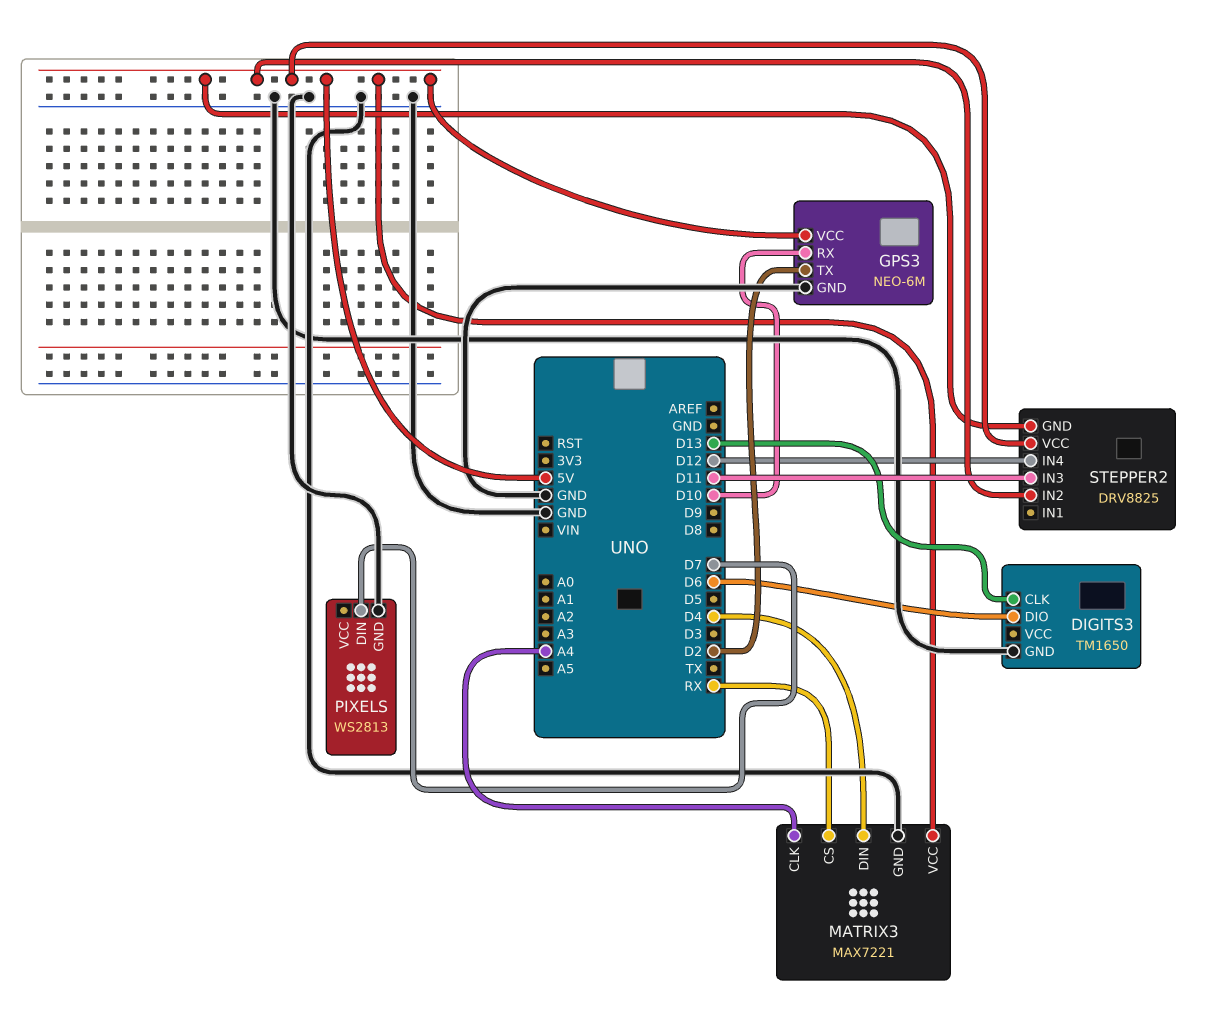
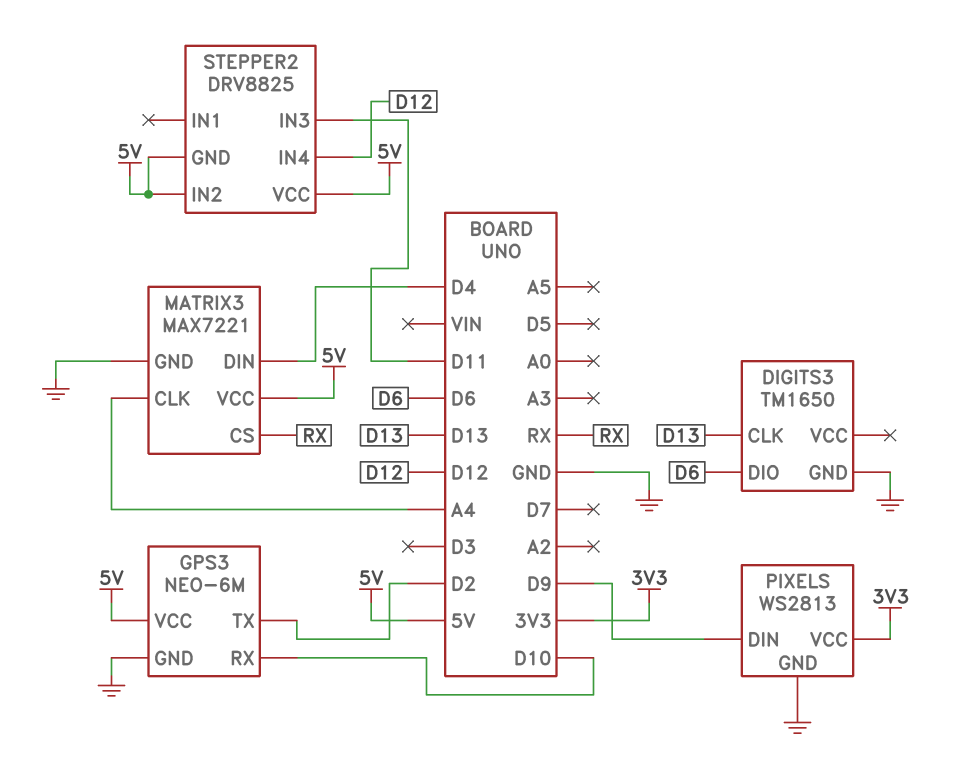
PIXELS pin DIN: D7 -> D9
PIXELS pin VCC: none -> 3V3

